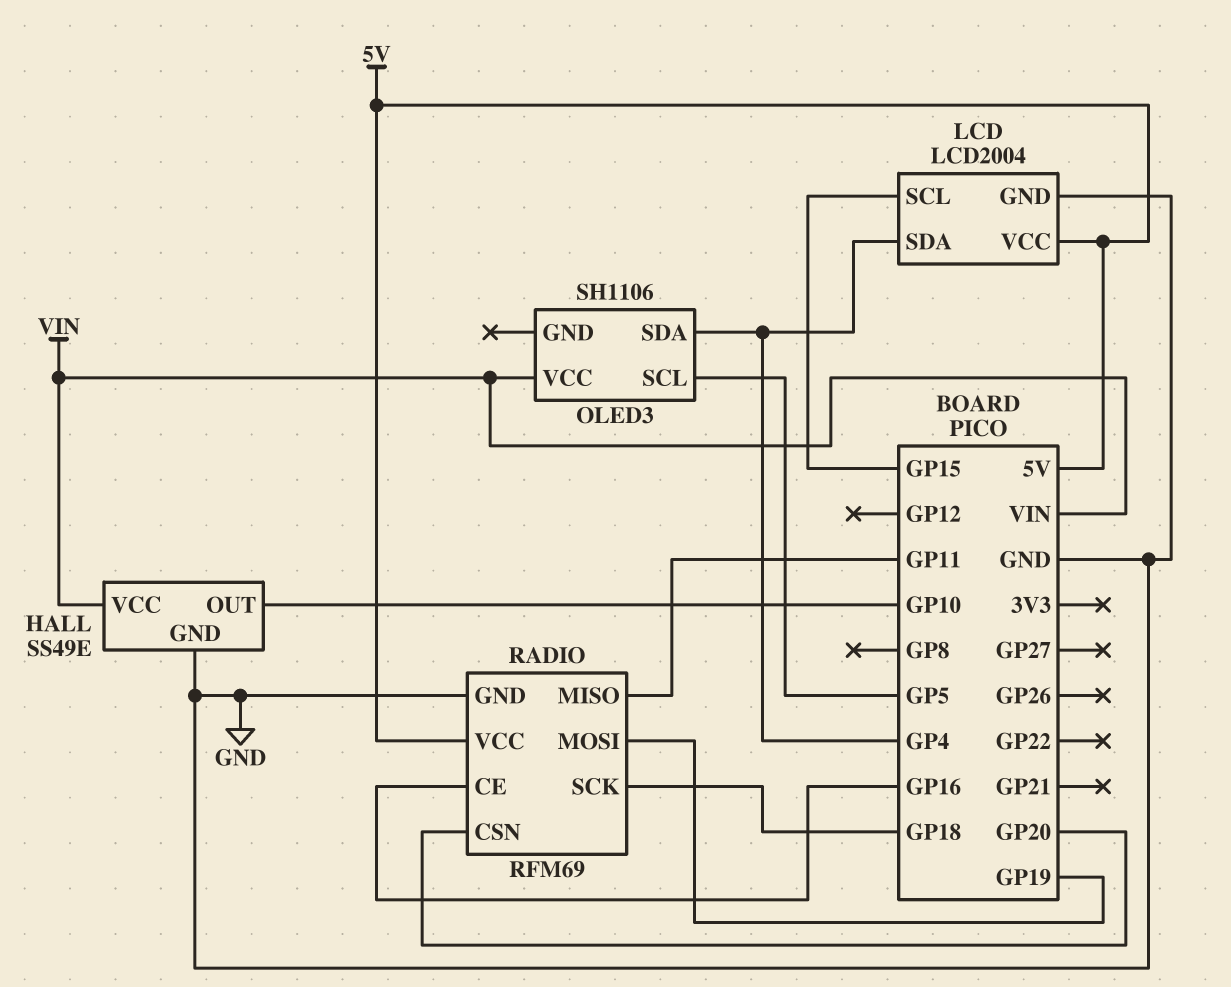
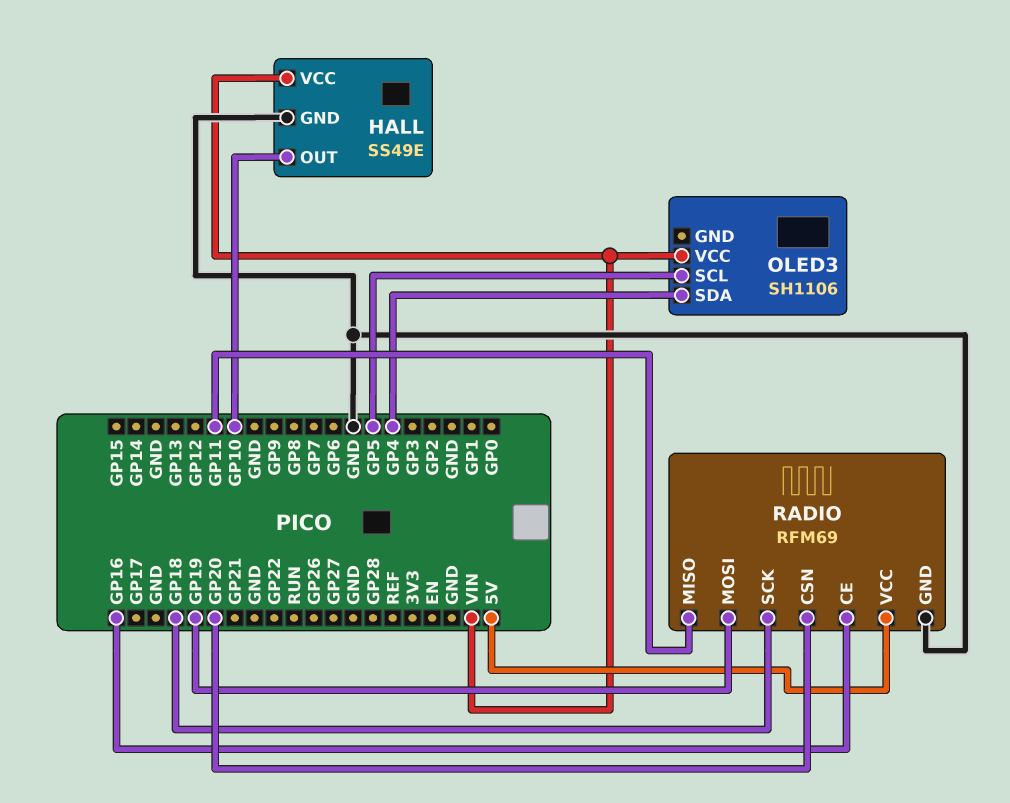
LCD: LCD2004 -> none
LCD pin GND: GND -> none
LCD pin SCL: GP15 -> none
LCD pin SDA: GP4 -> none
LCD pin VCC: 5V -> none

